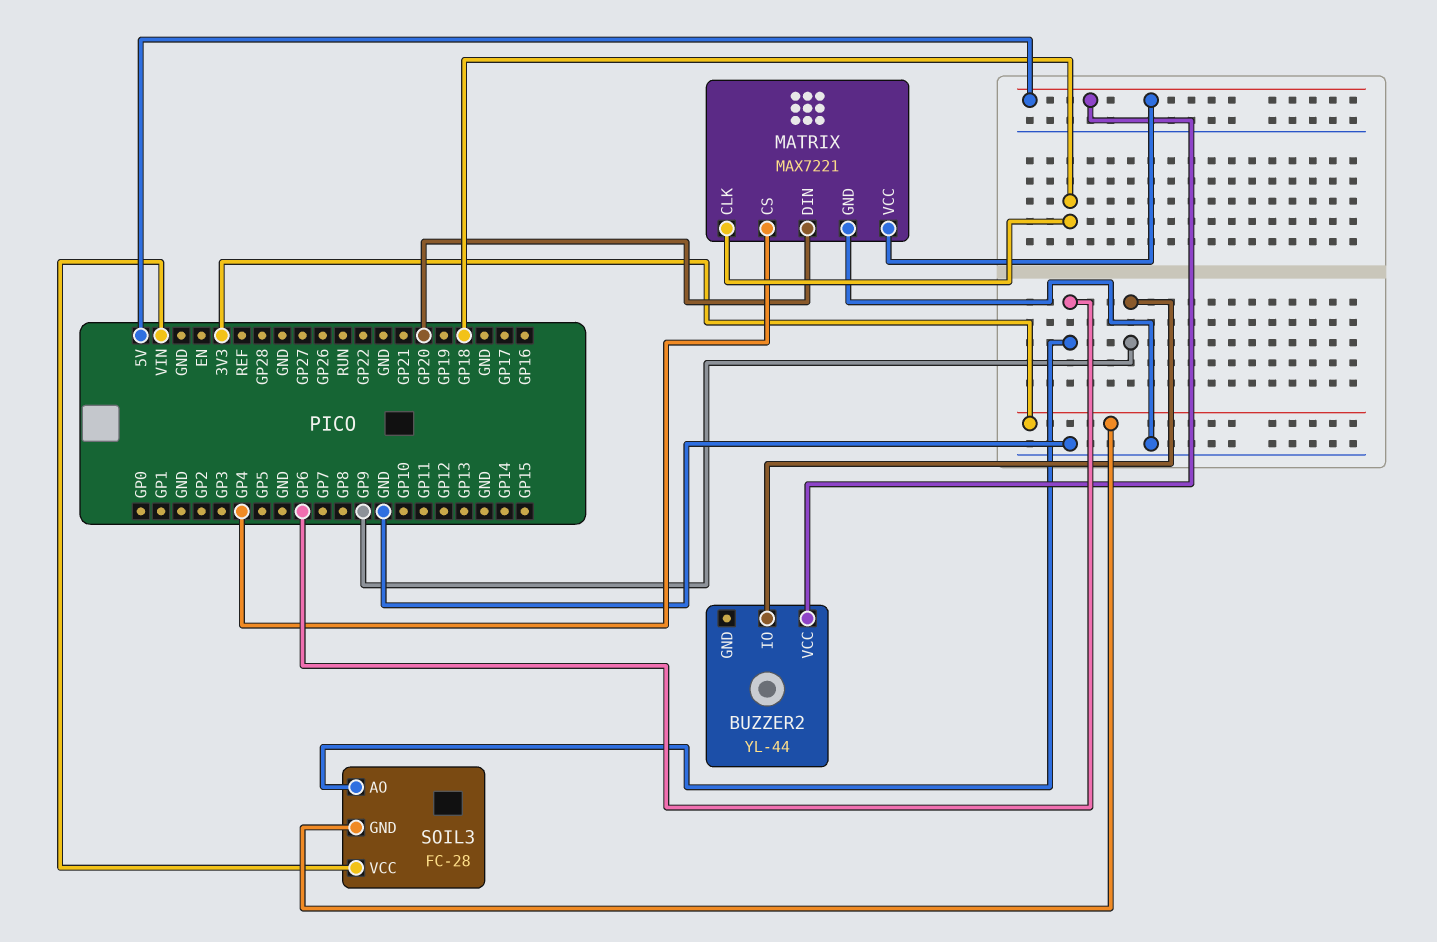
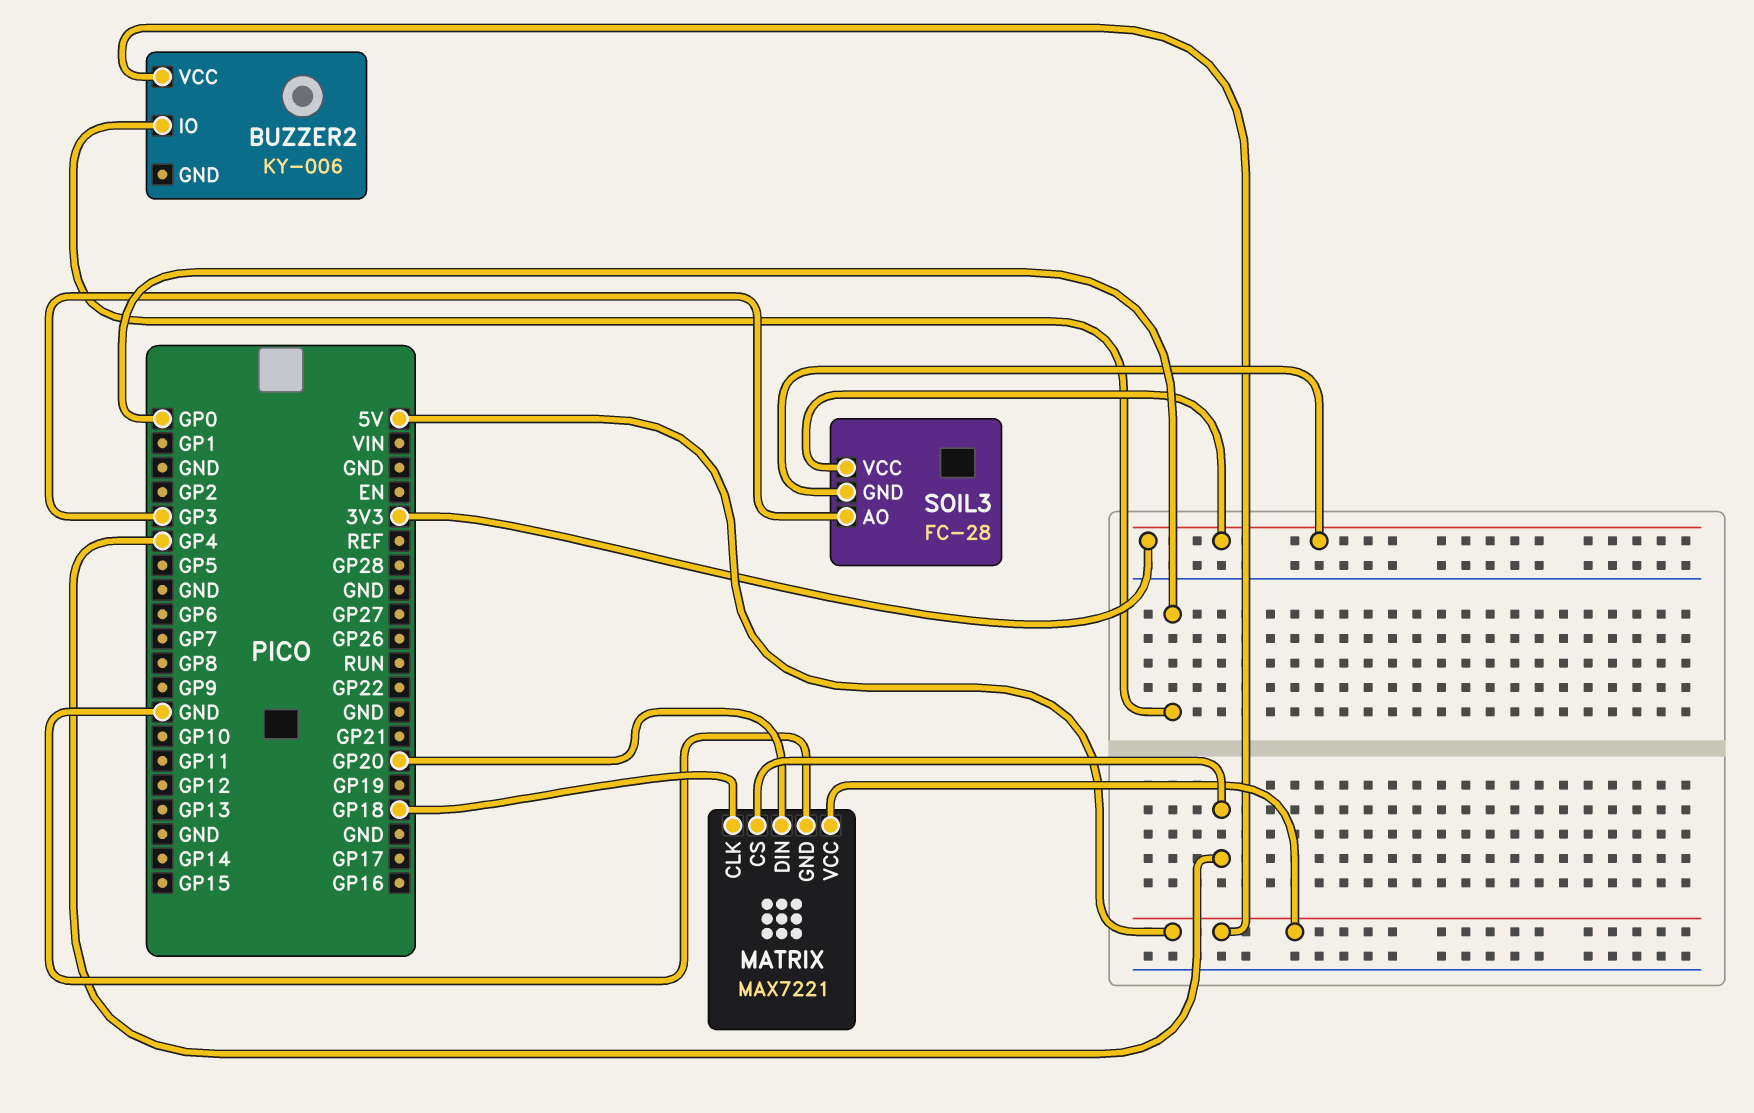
BUZZER2: YL-44 -> KY-006
BUZZER2 pin IO: GP9 -> GP0
SOIL3 pin AO: GP6 -> GP3
SOIL3 pin VCC: VIN -> 3V3

